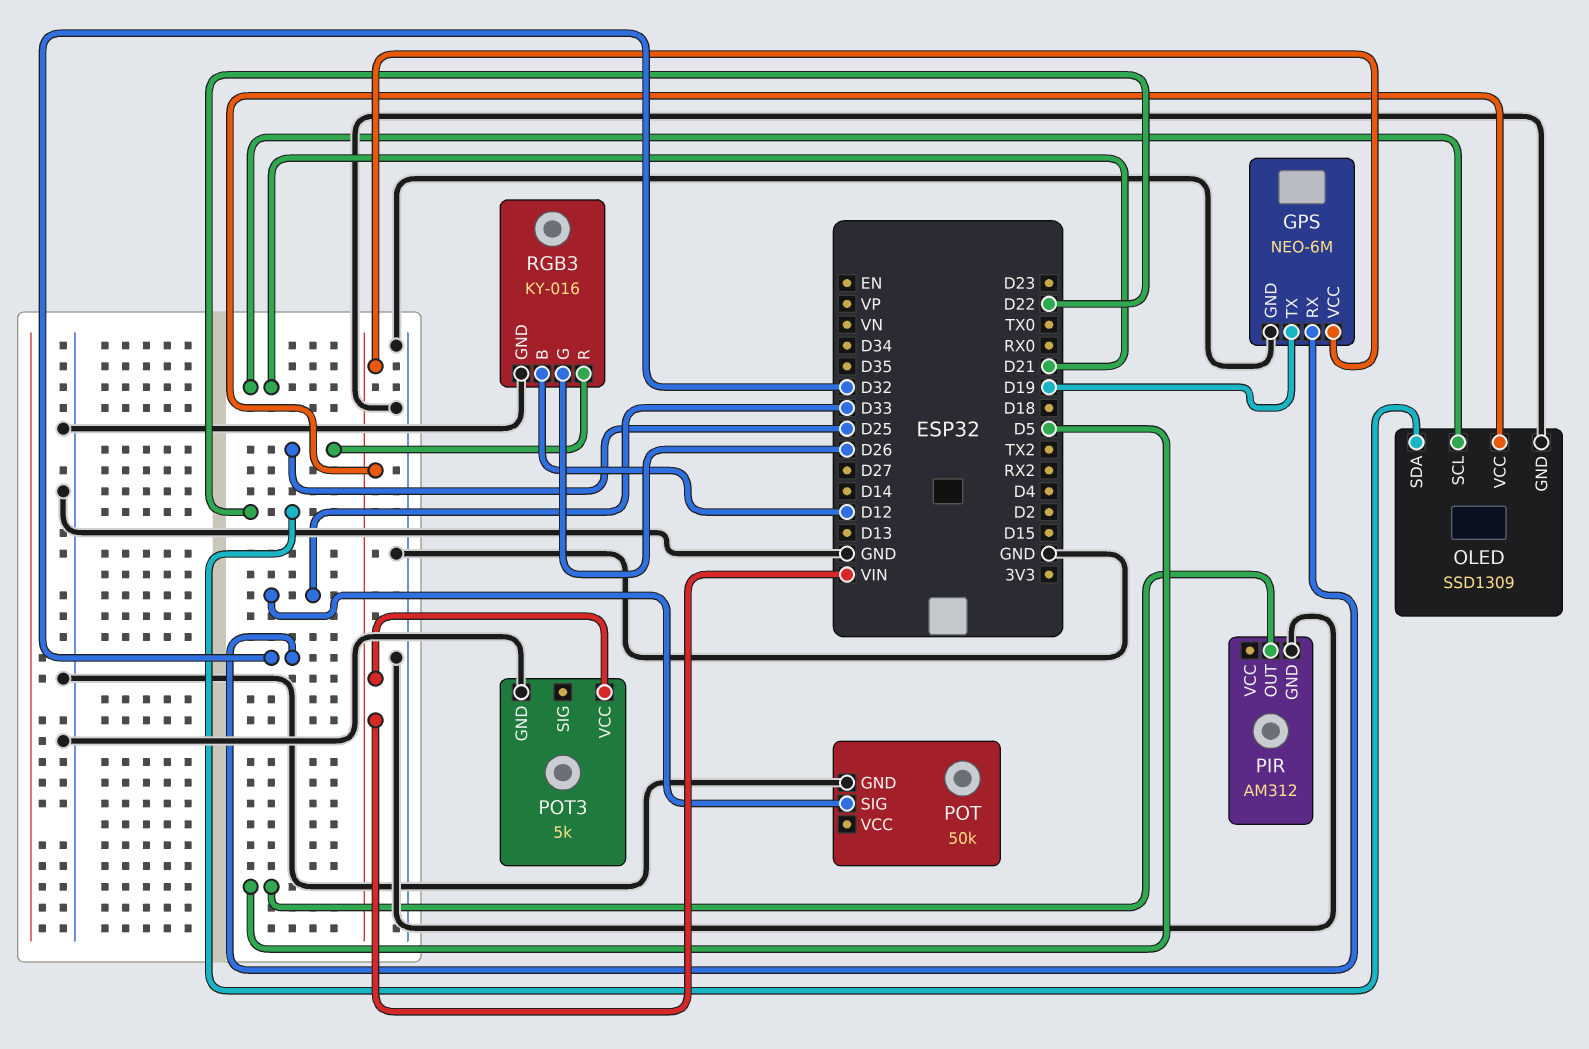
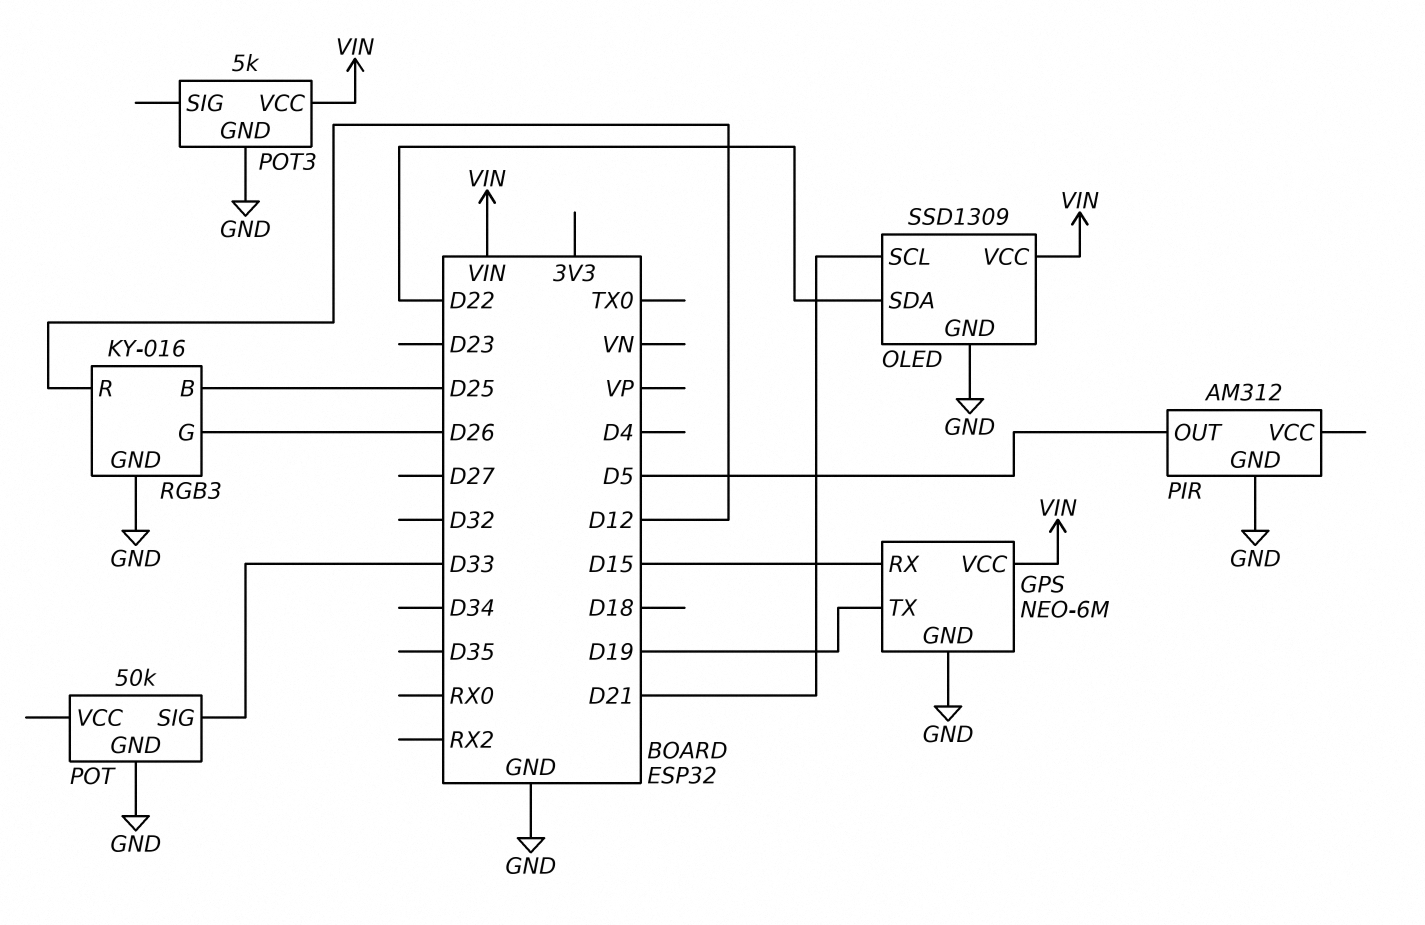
GPS pin RX: D32 -> D15
RGB3 pin B: D12 -> D25
RGB3 pin R: D25 -> D12

